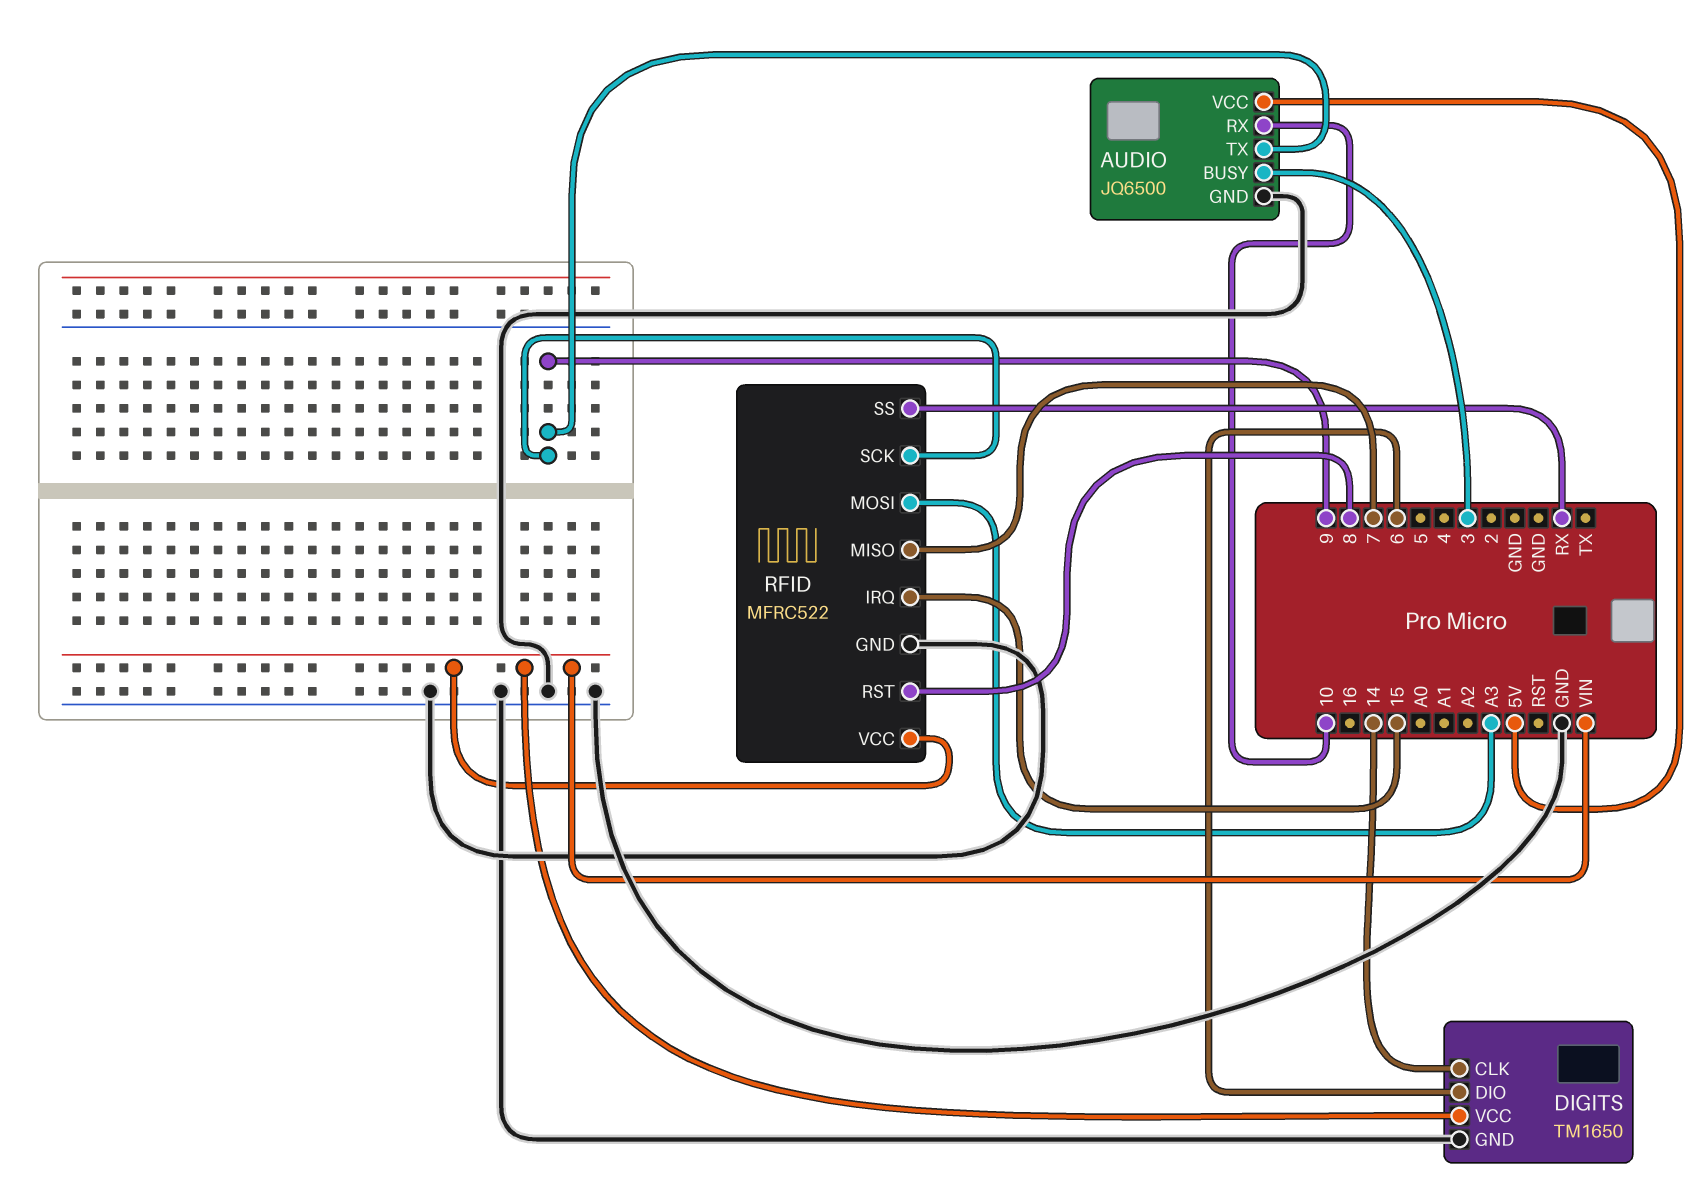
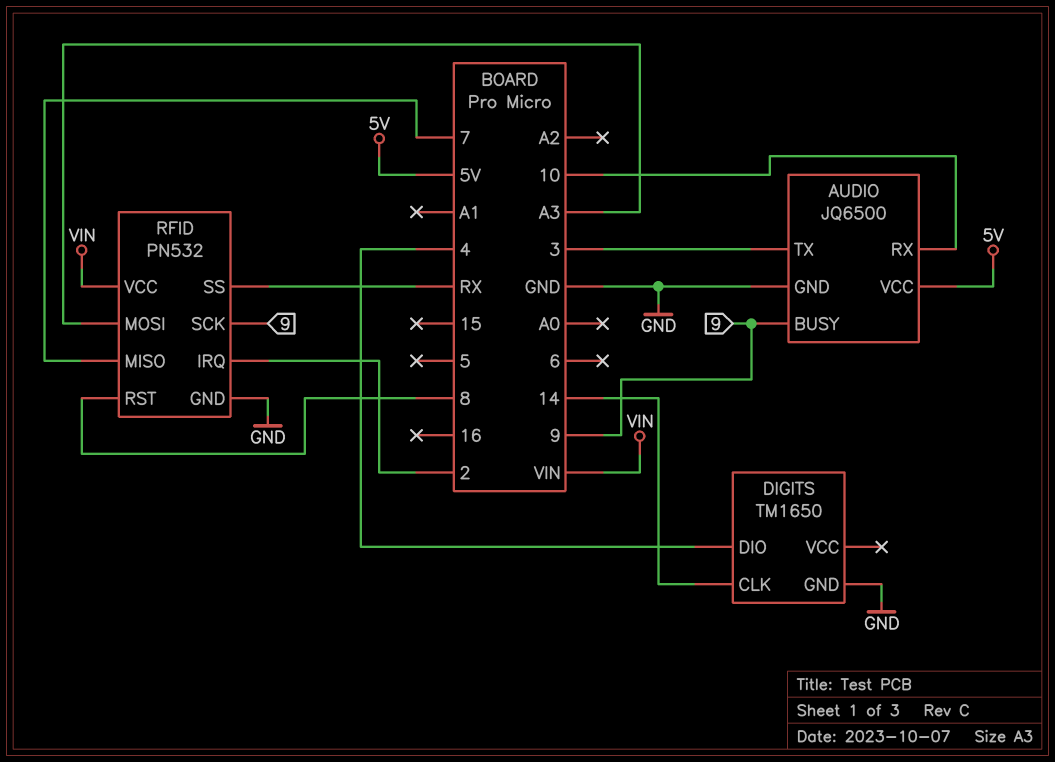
AUDIO pin BUSY: 3 -> 9
AUDIO pin TX: 9 -> 3
DIGITS pin DIO: 6 -> 4
DIGITS pin VCC: VIN -> none
RFID: MFRC522 -> PN532
RFID pin IRQ: 15 -> 2

